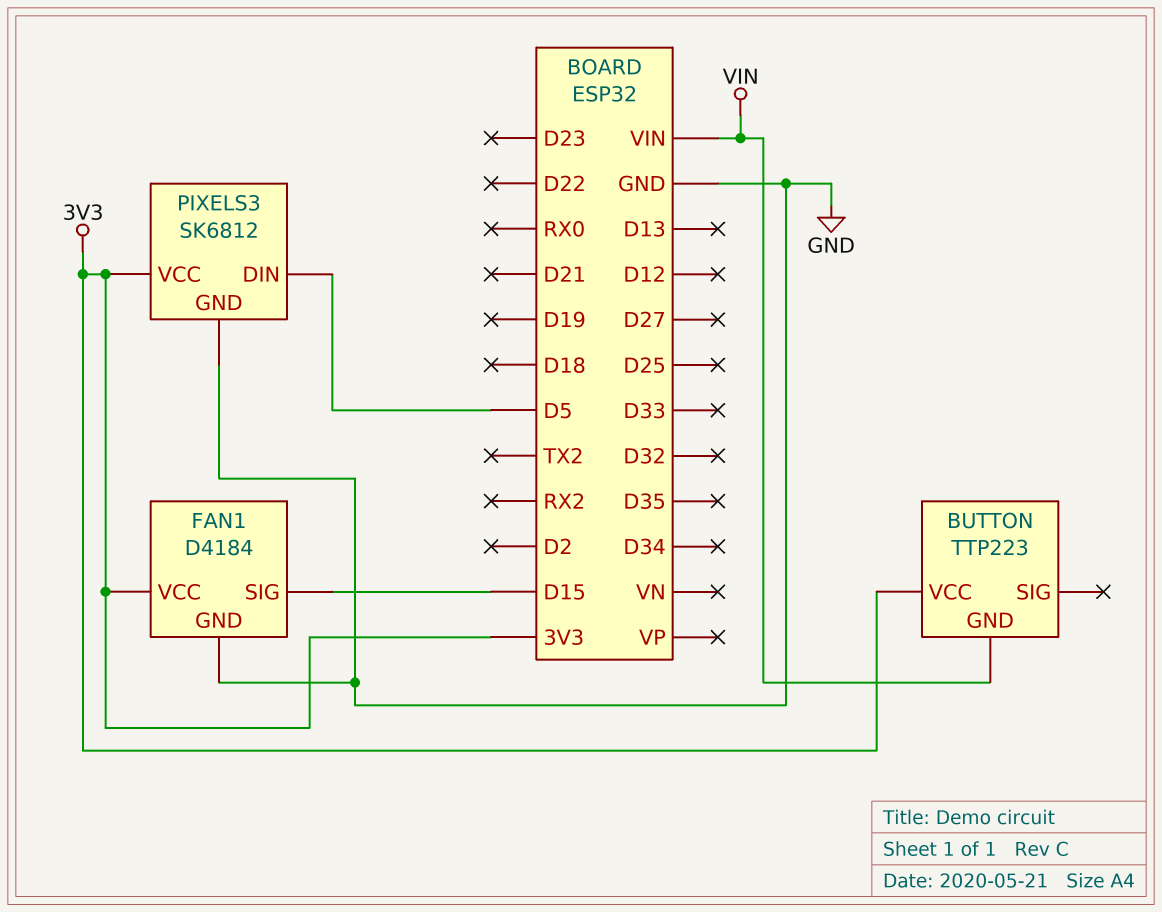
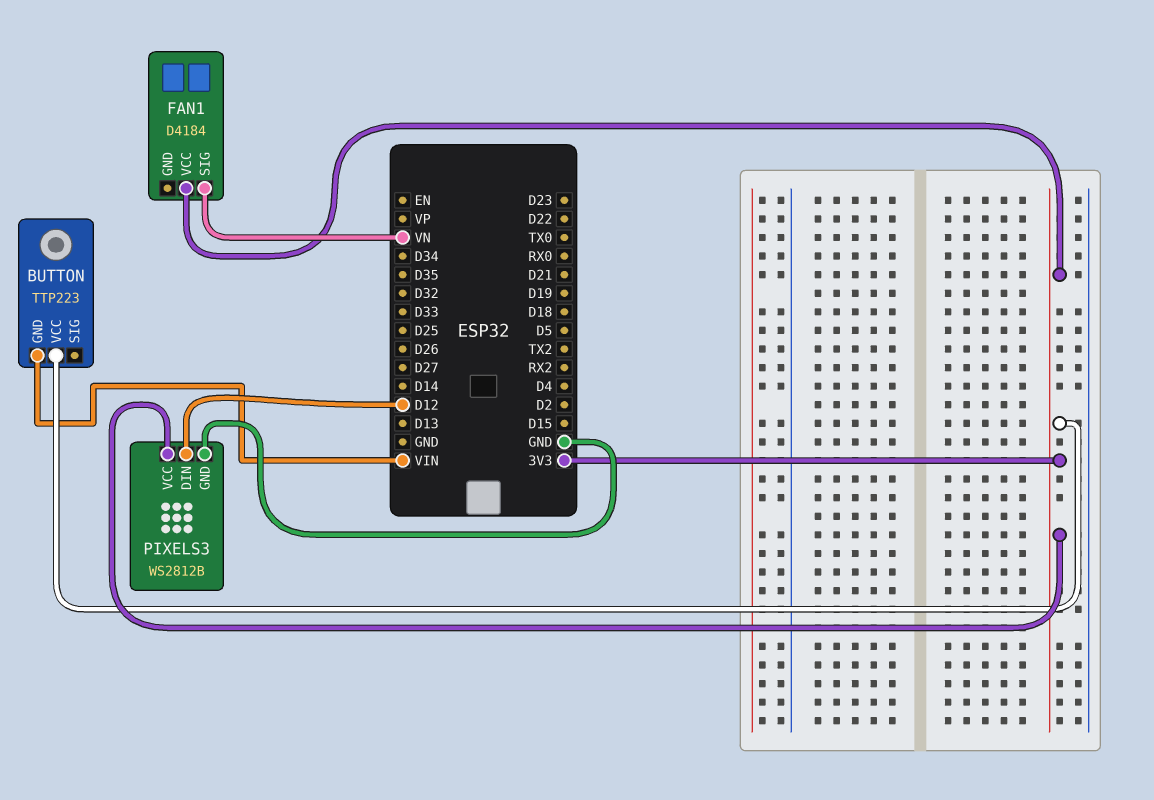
FAN1 pin GND: GND -> none
FAN1 pin SIG: D15 -> VN
PIXELS3: SK6812 -> WS2812B
PIXELS3 pin DIN: D5 -> D12

